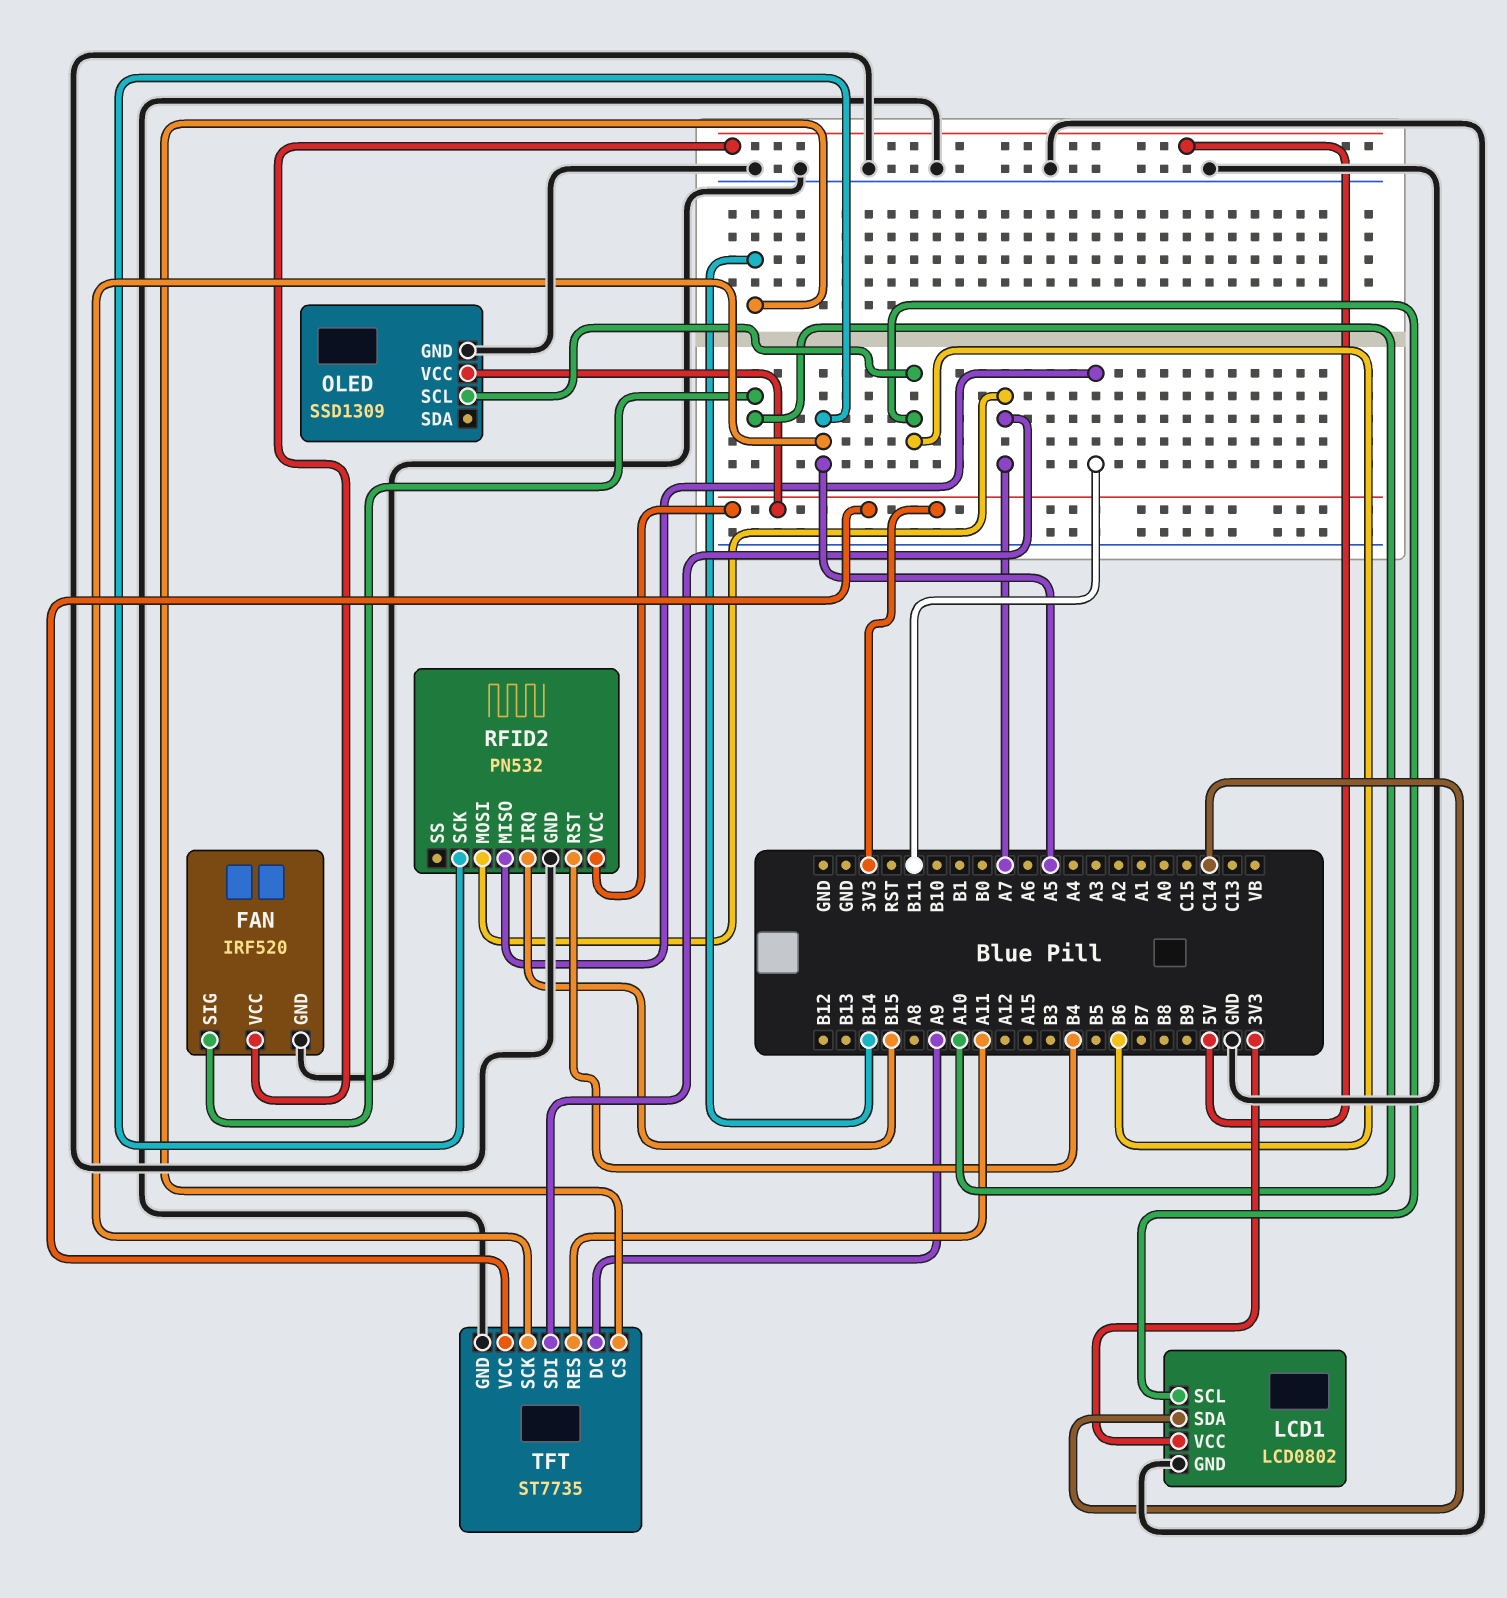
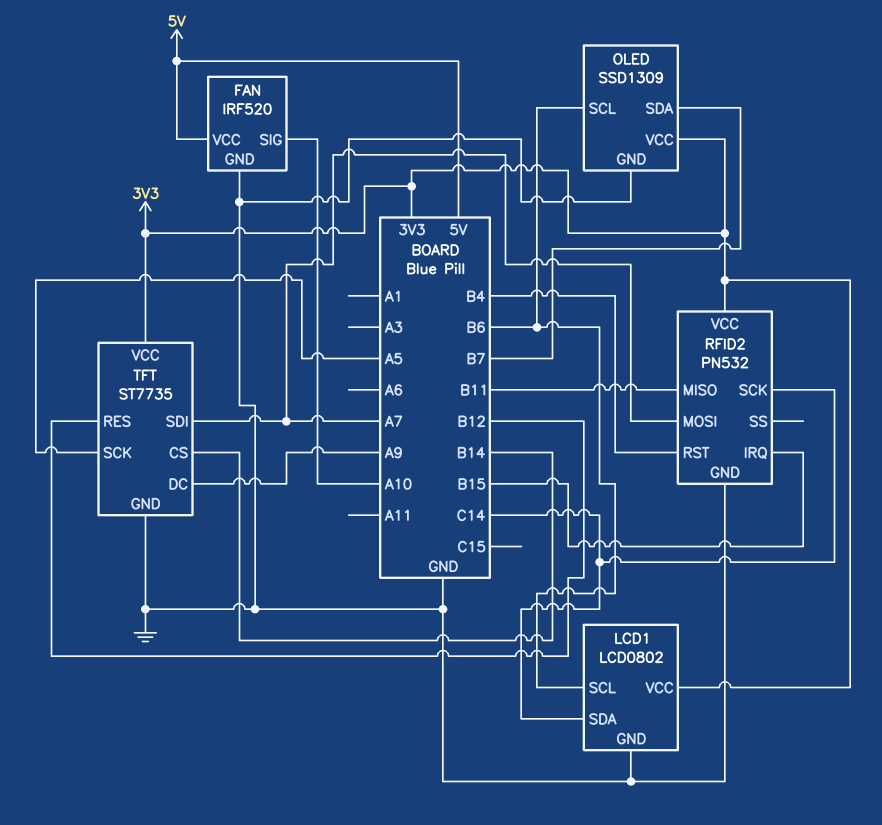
OLED pin SDA: none -> B7
RFID2 pin SCK: A5 -> C14
TFT pin RES: A11 -> B12

